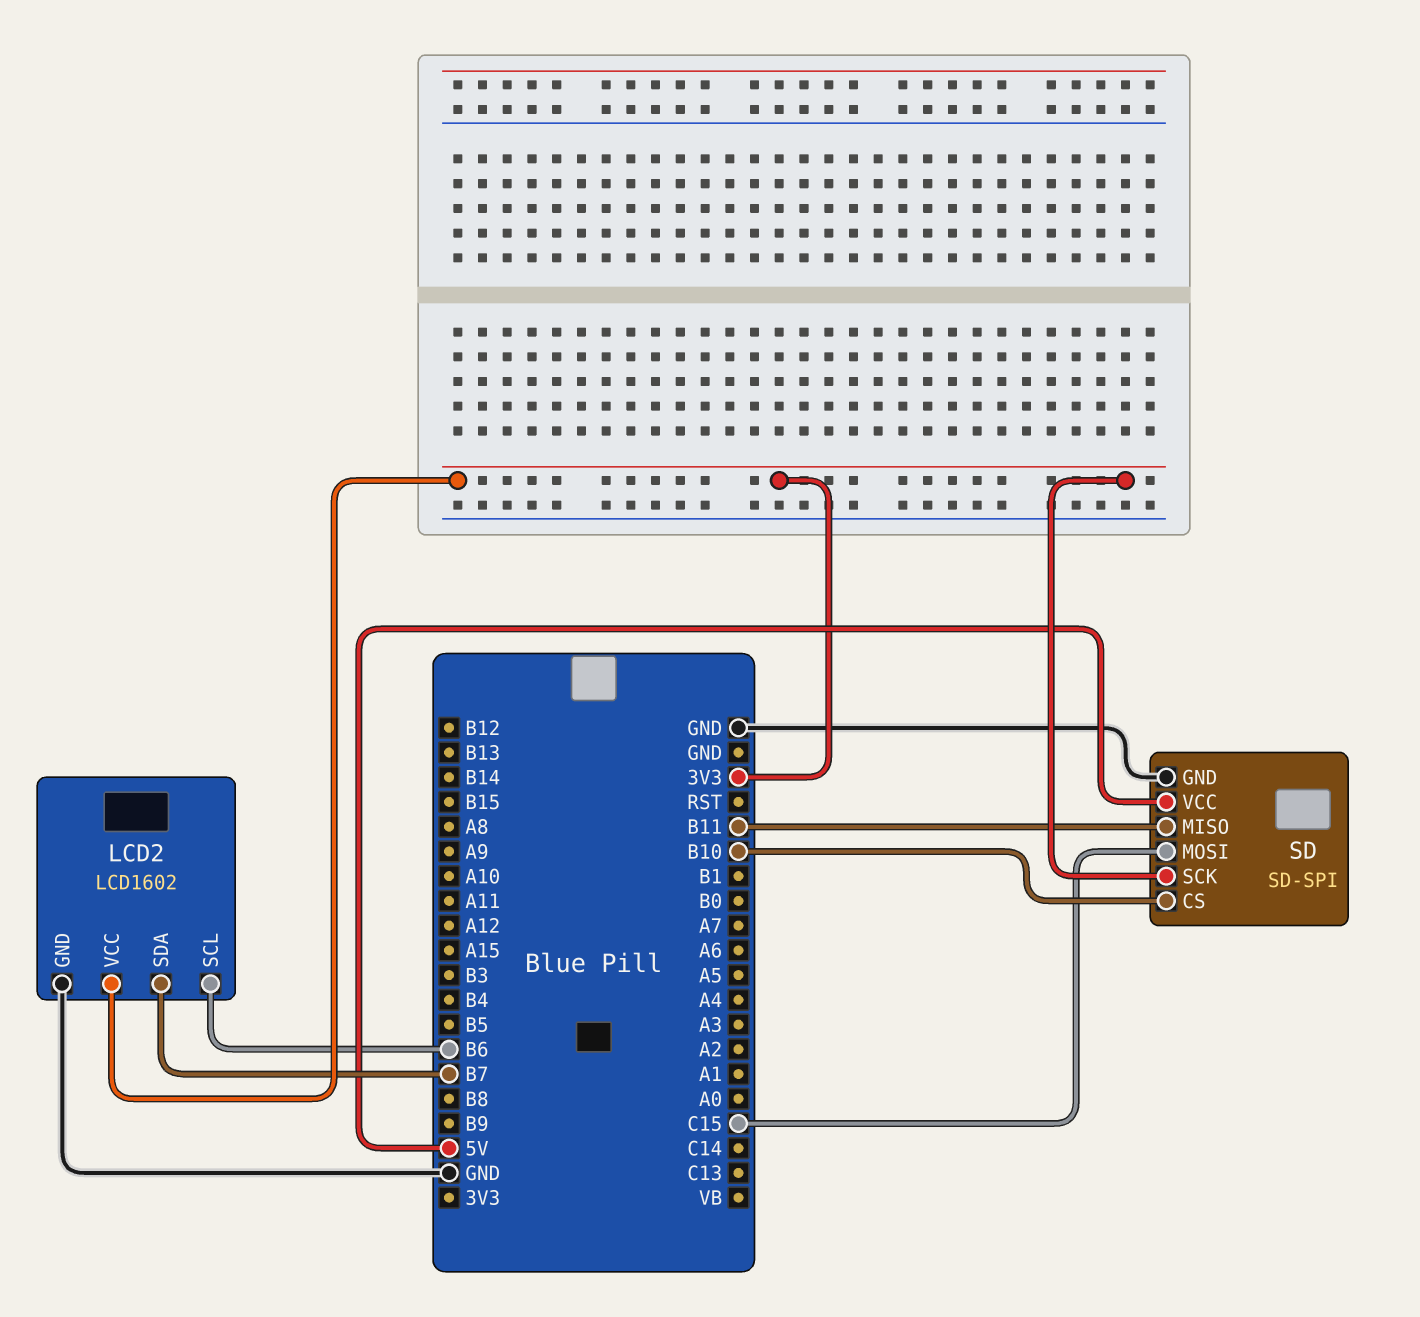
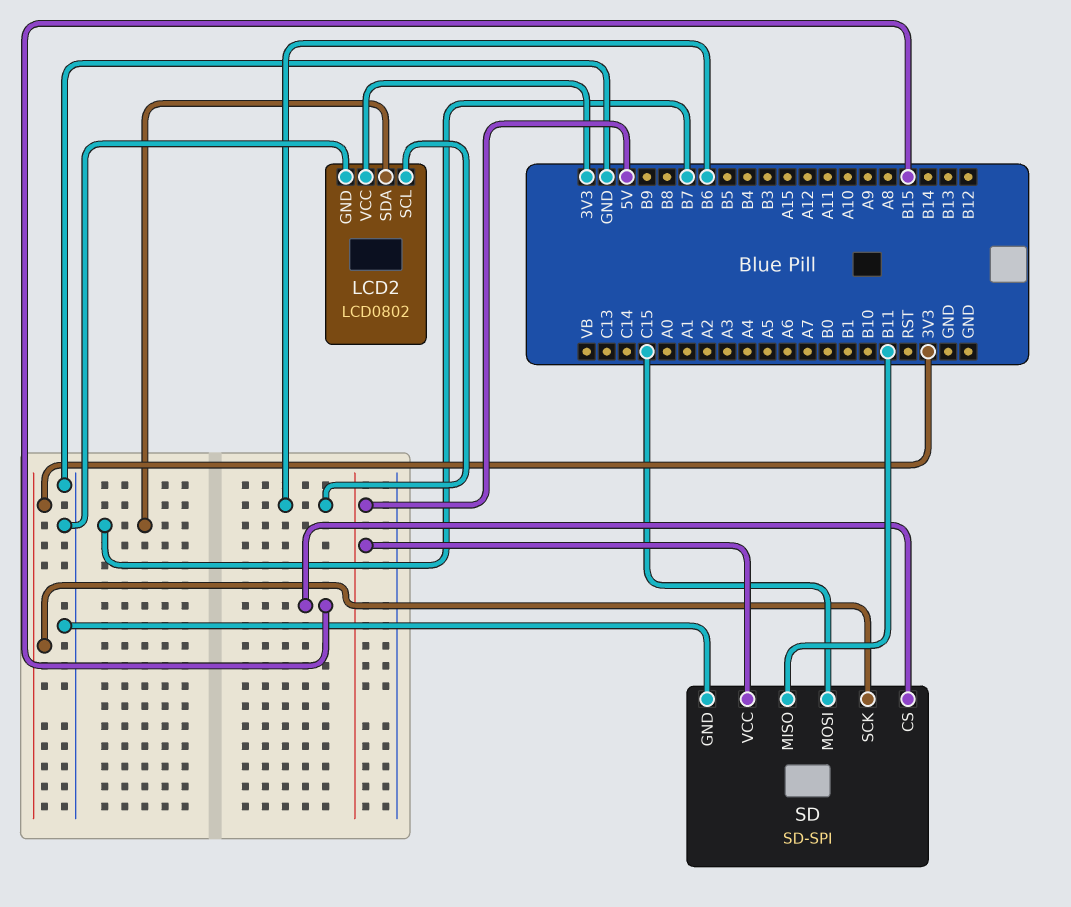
LCD2: LCD1602 -> LCD0802
SD pin CS: B10 -> B15

